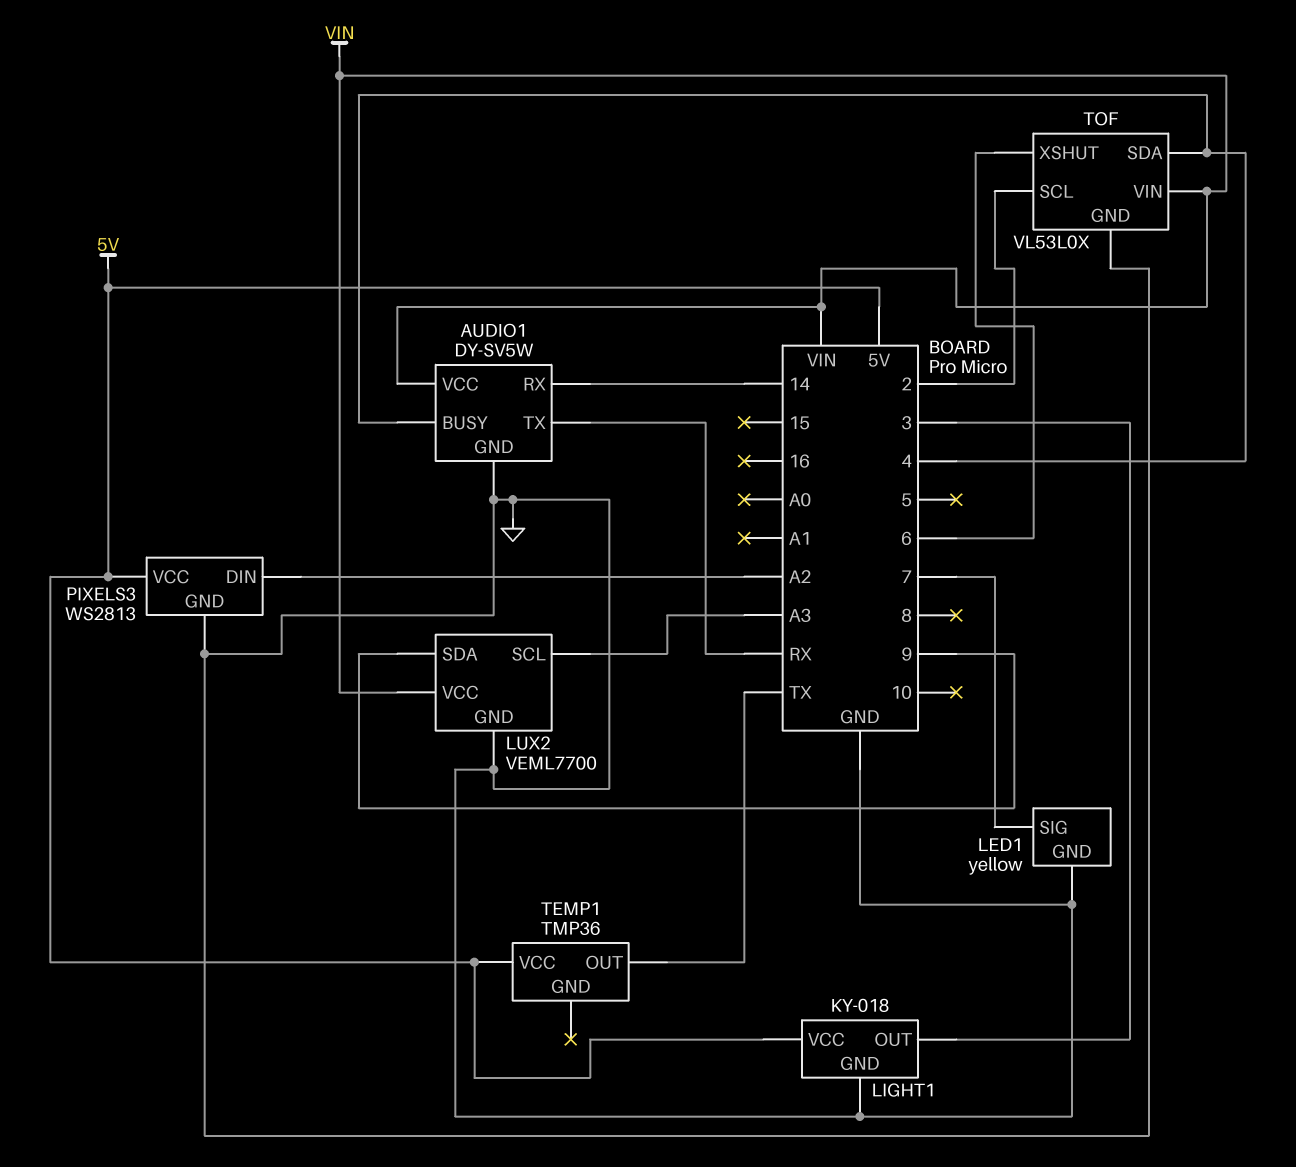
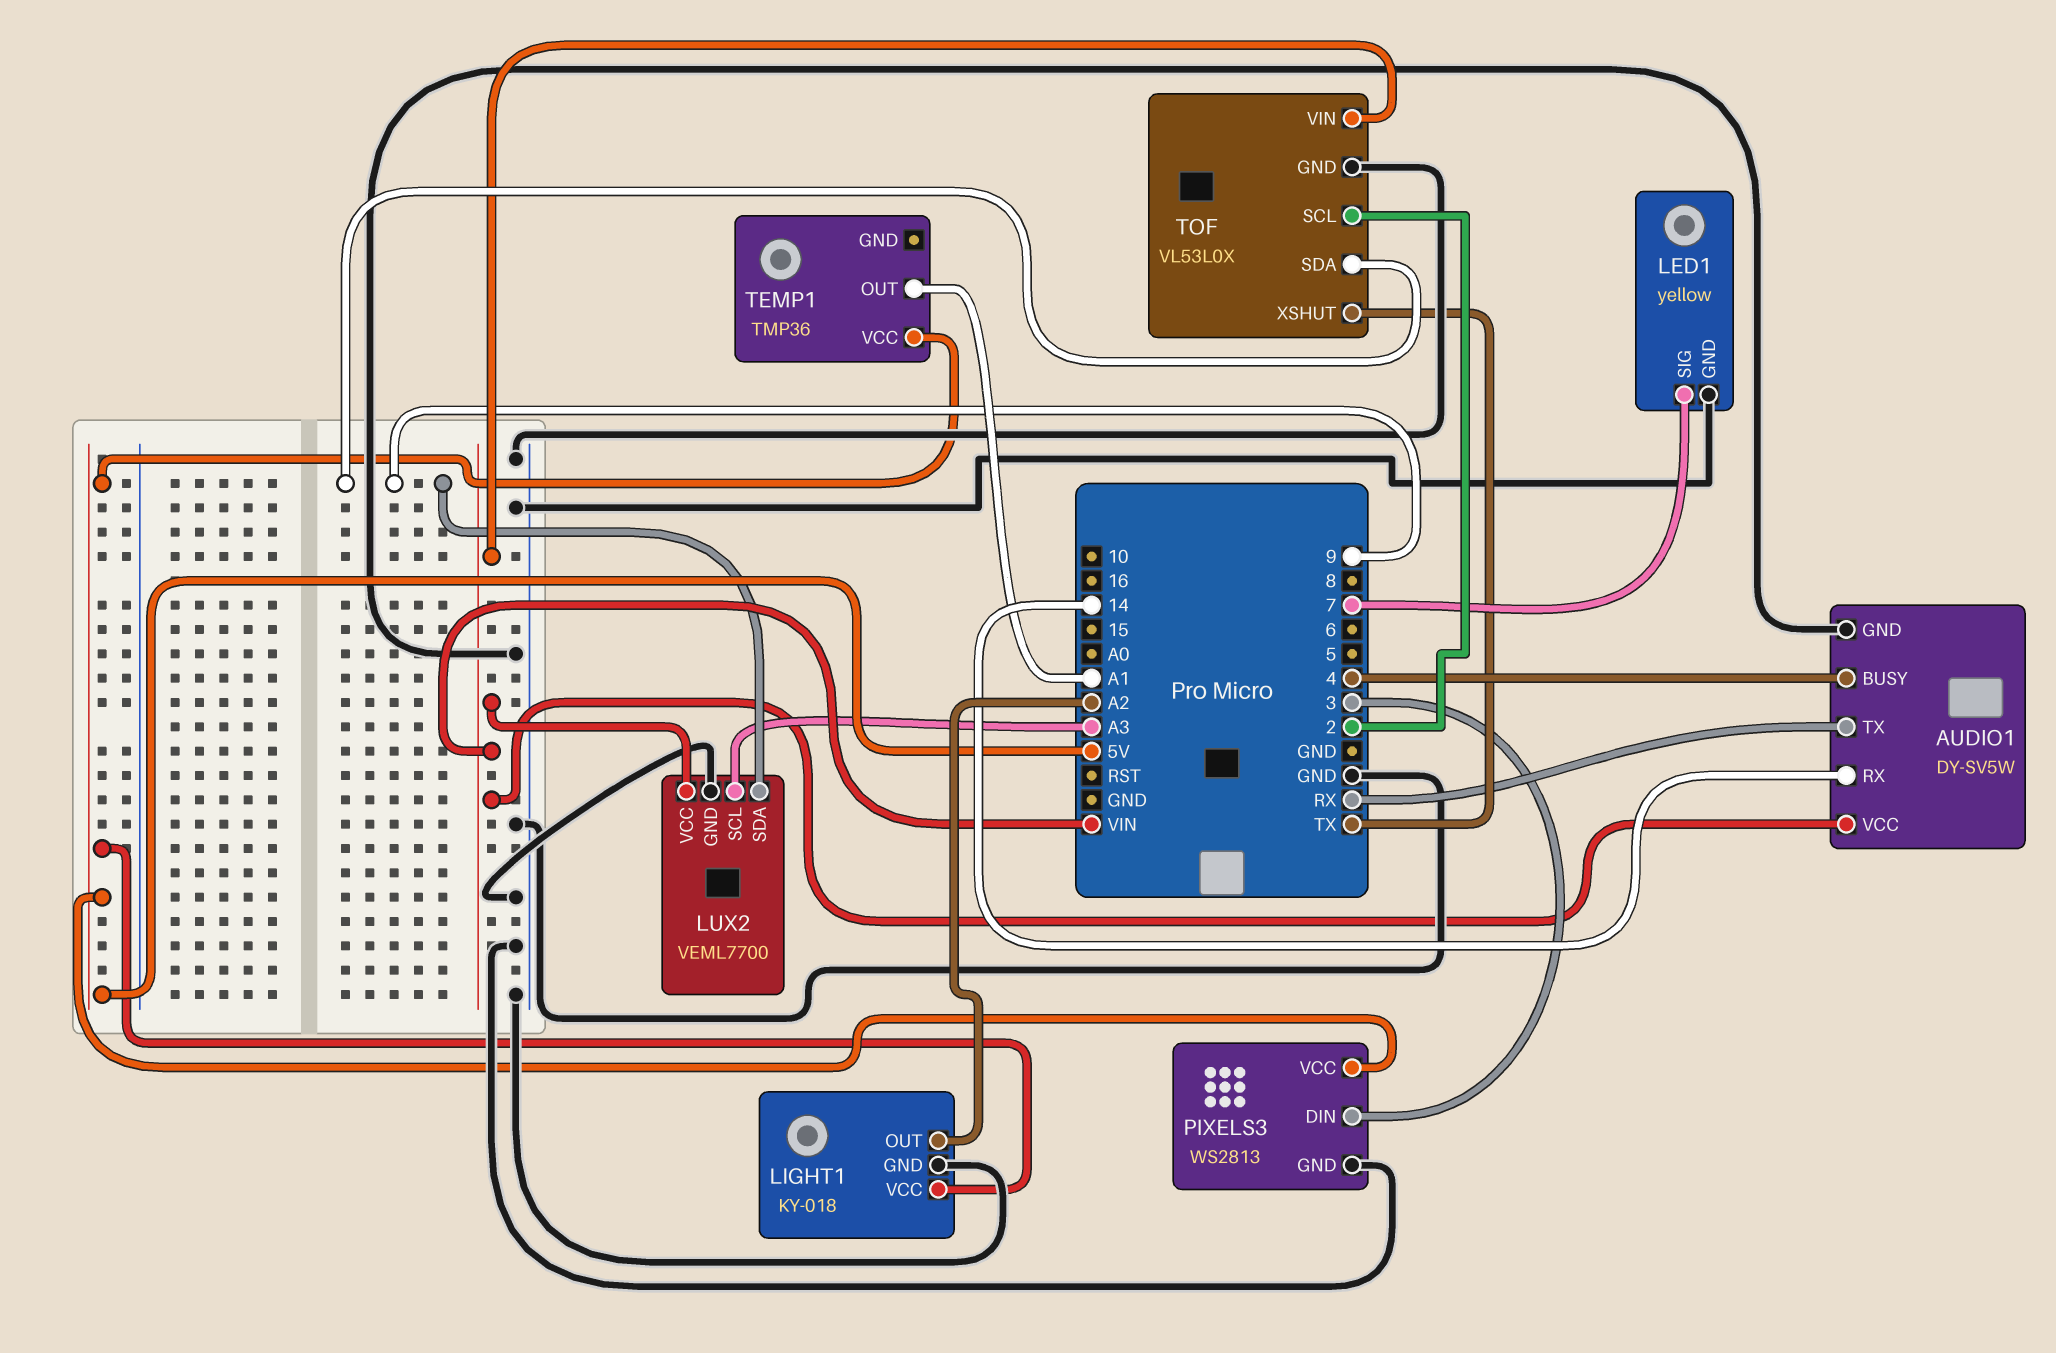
LIGHT1 pin OUT: 3 -> A2
PIXELS3 pin DIN: A2 -> 3
TEMP1 pin OUT: TX -> A1
TOF pin SDA: 4 -> 9
TOF pin XSHUT: 6 -> TX

